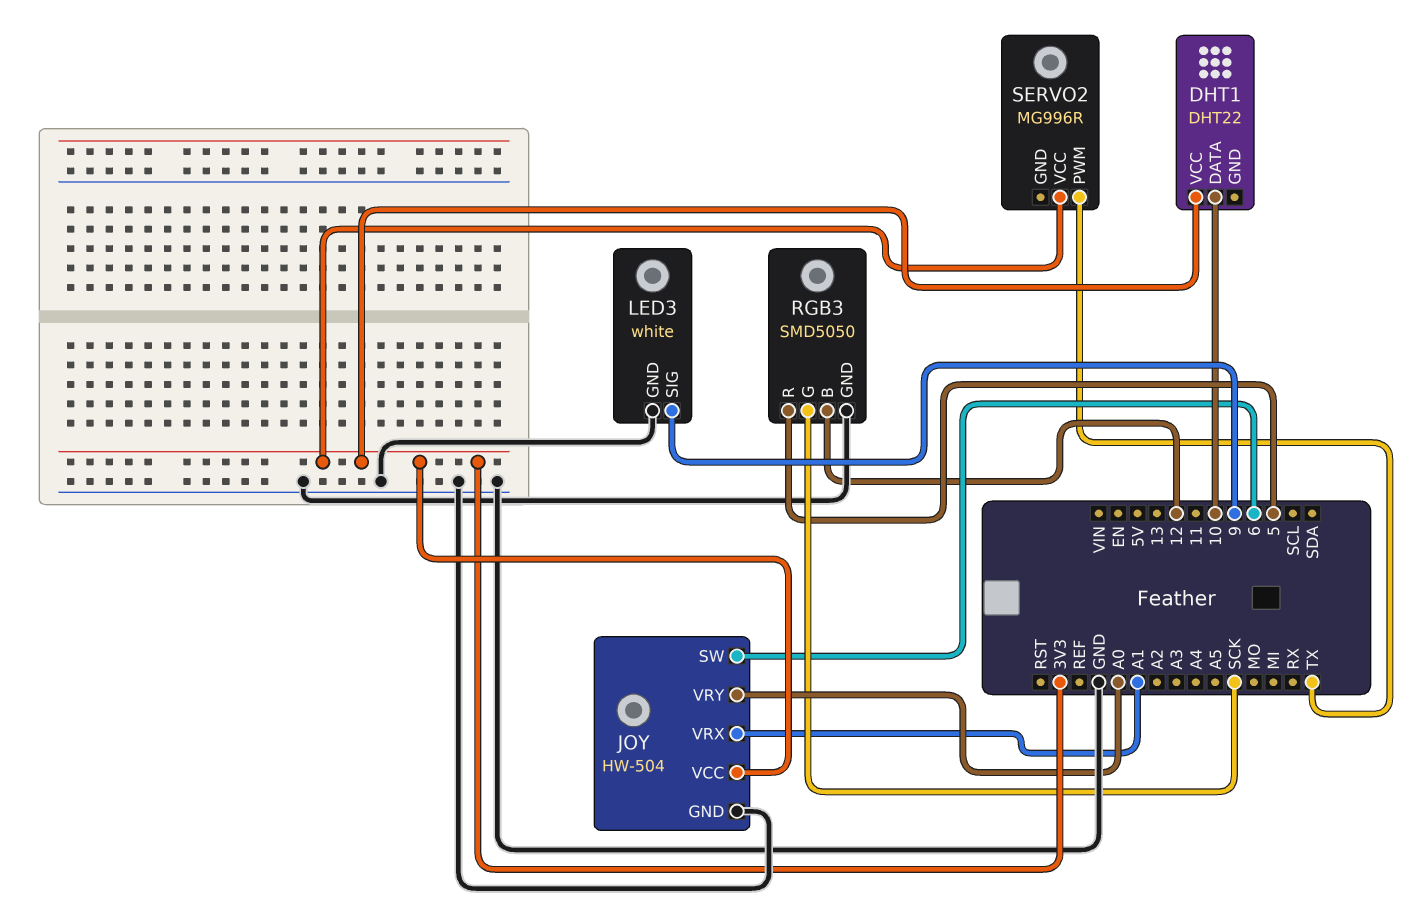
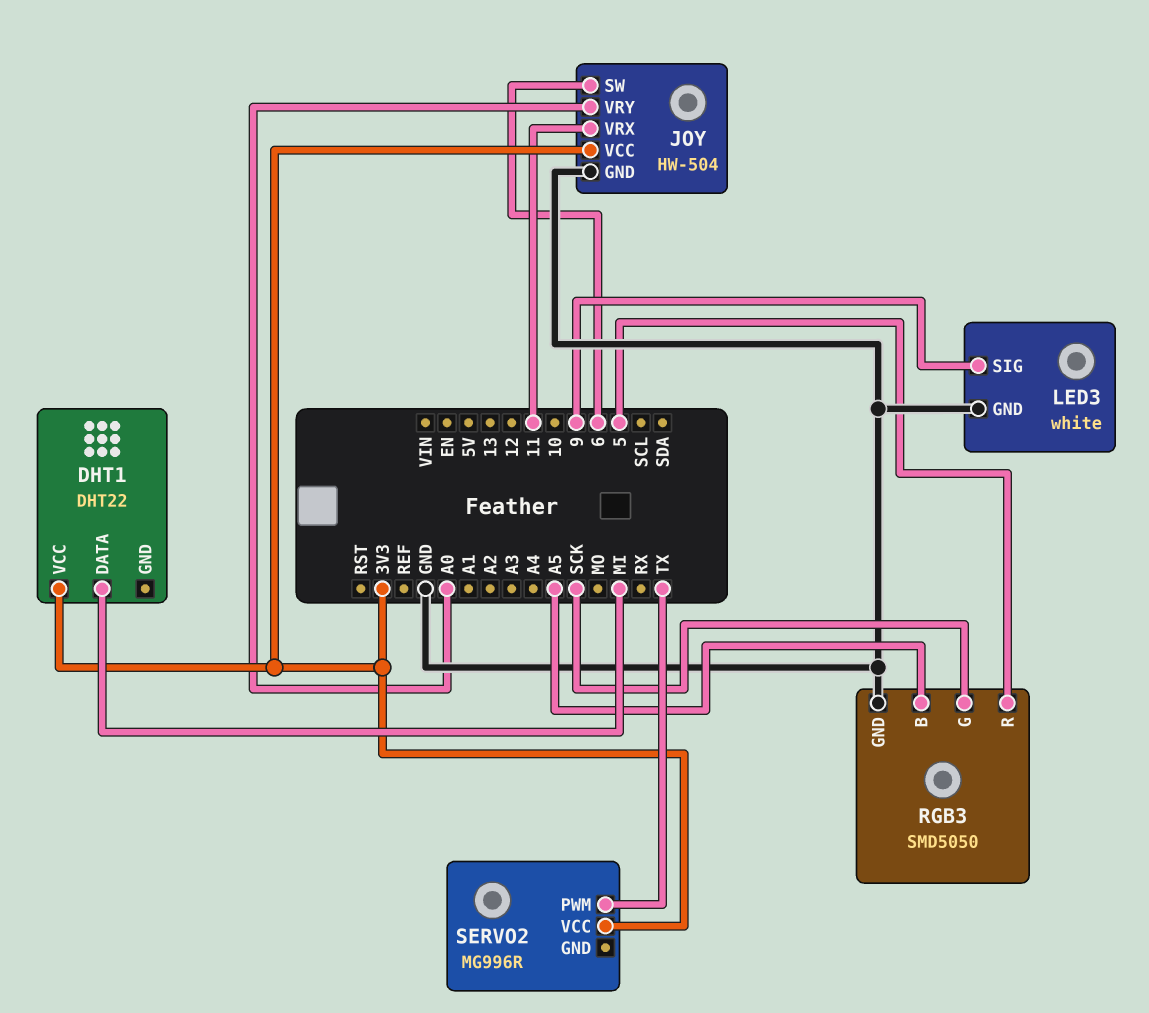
DHT1 pin DATA: 10 -> MI
JOY pin VRX: A1 -> 11
RGB3 pin B: 12 -> A5

